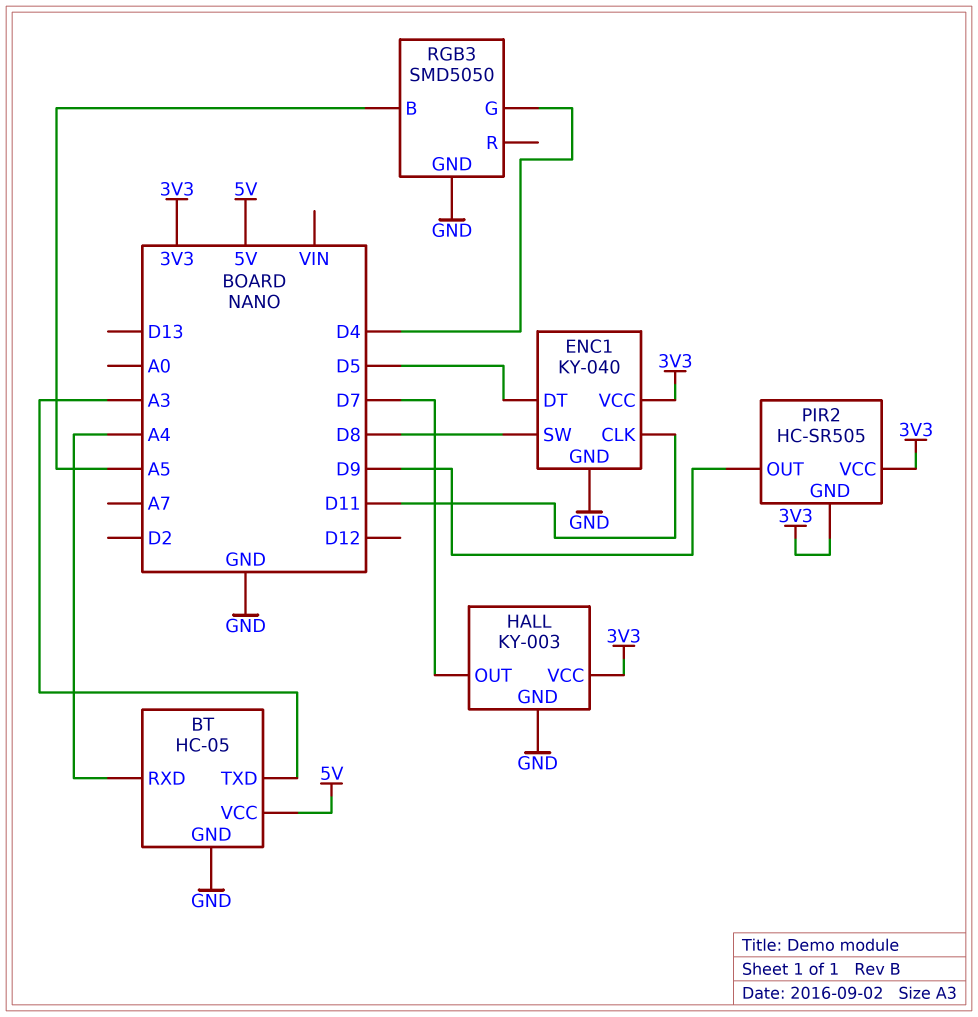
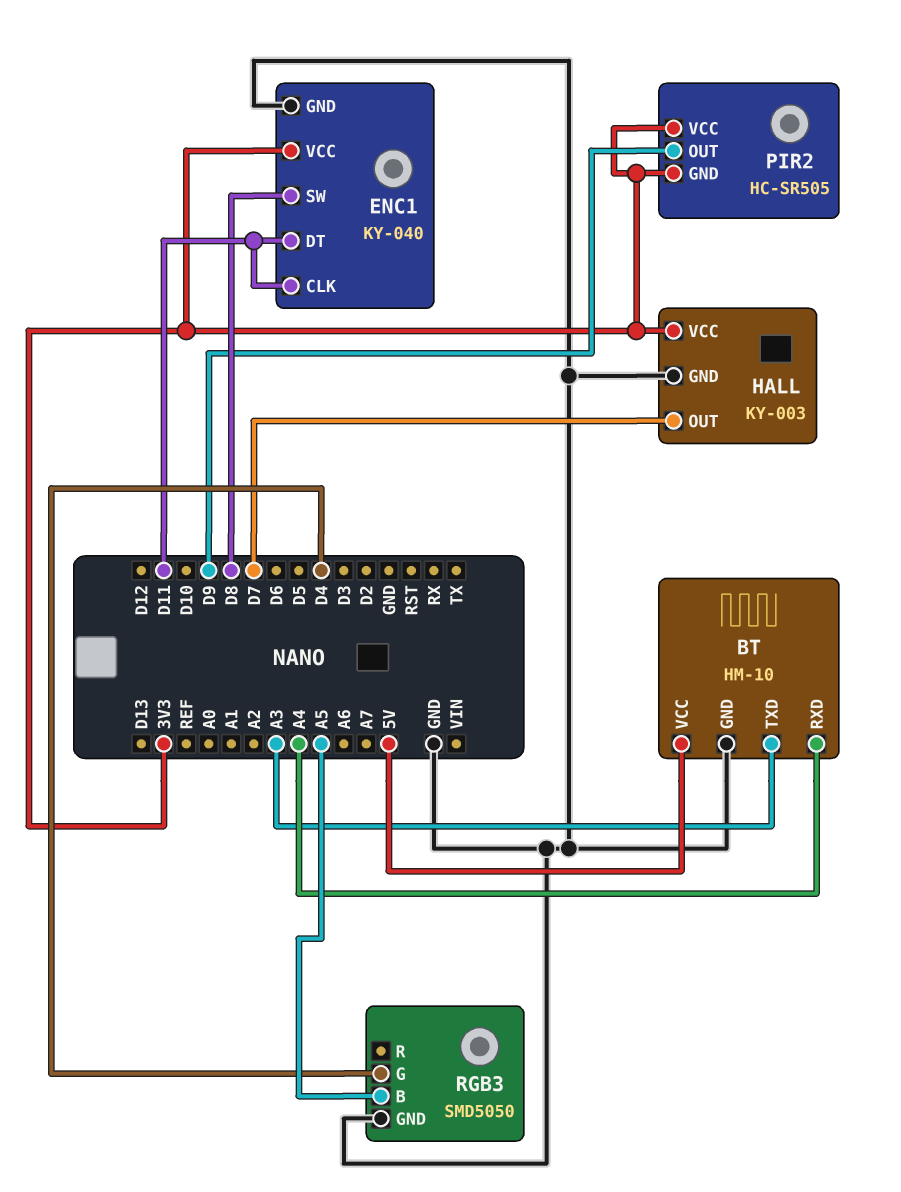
BT: HC-05 -> HM-10
ENC1 pin DT: D5 -> D11

